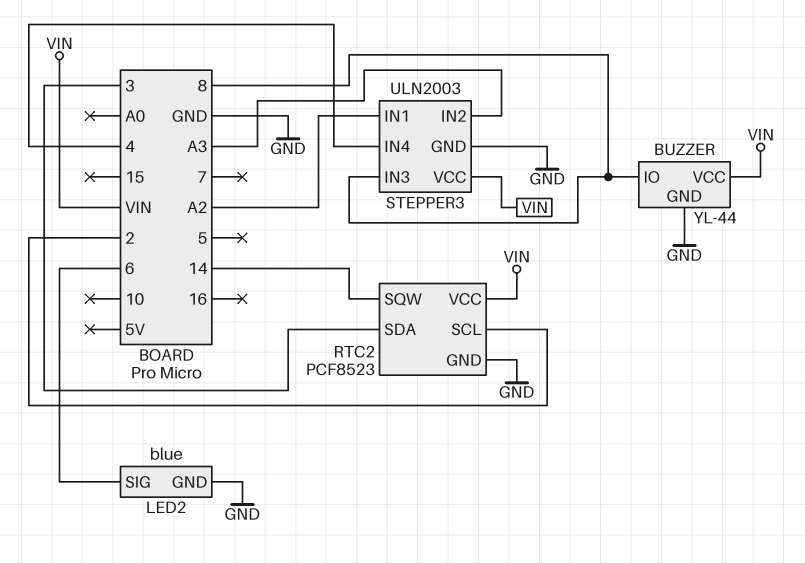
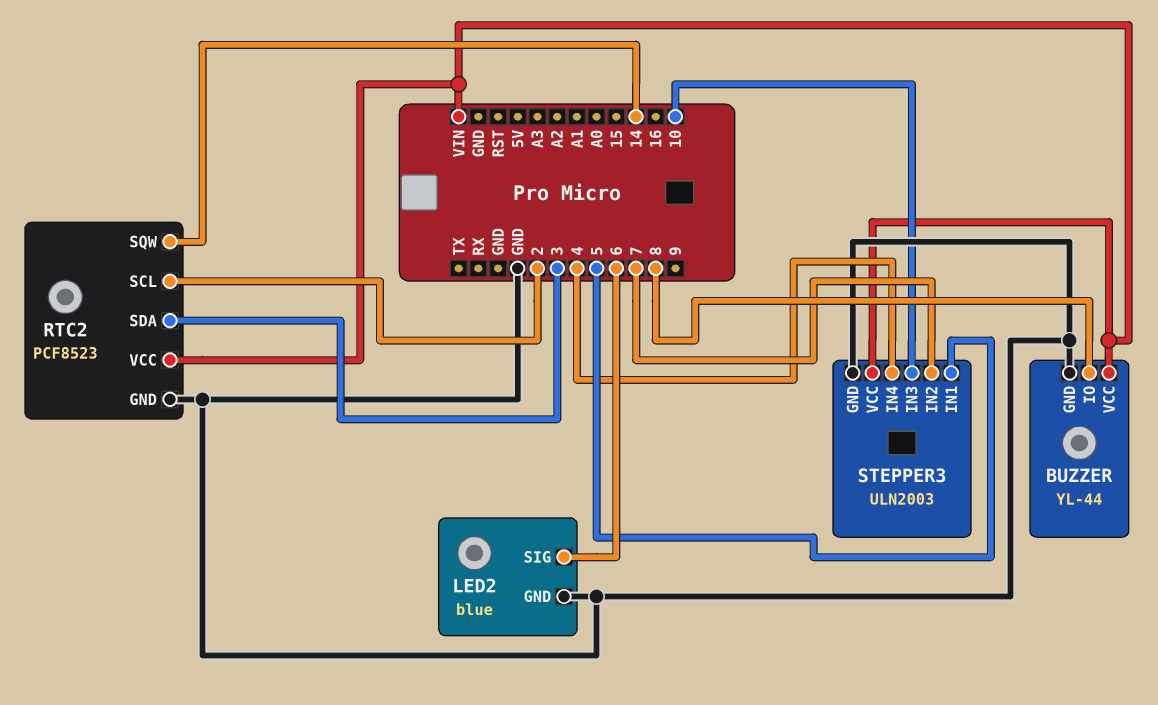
STEPPER3 pin IN1: A2 -> 5
STEPPER3 pin IN2: A3 -> 7
STEPPER3 pin IN3: 8 -> 10

